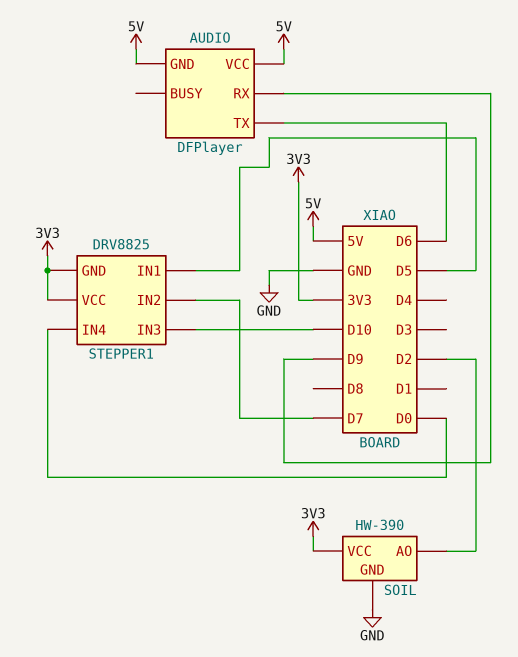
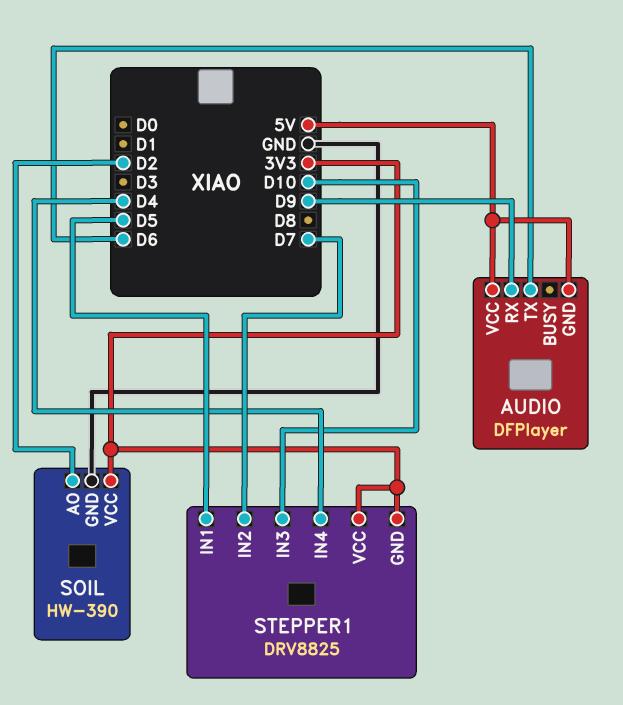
STEPPER1 pin IN4: D0 -> D4

